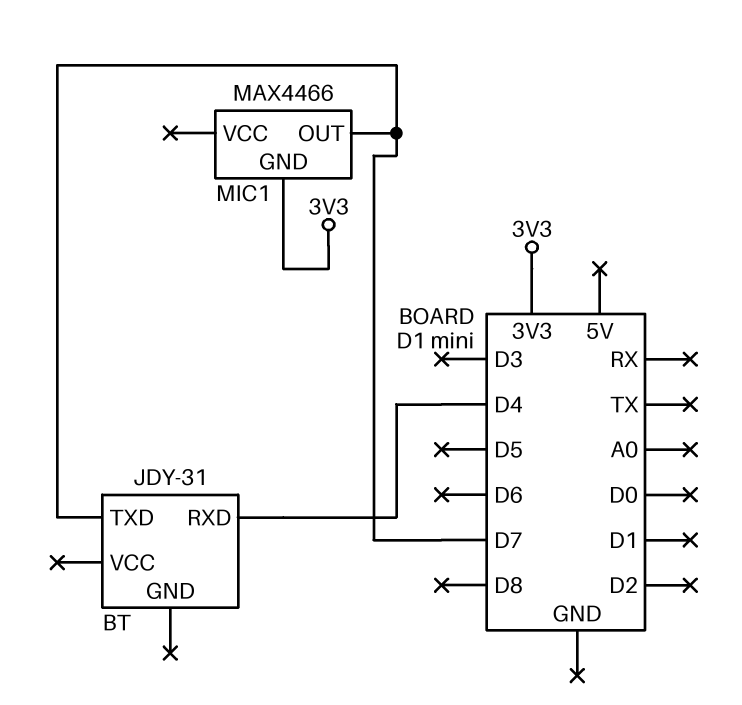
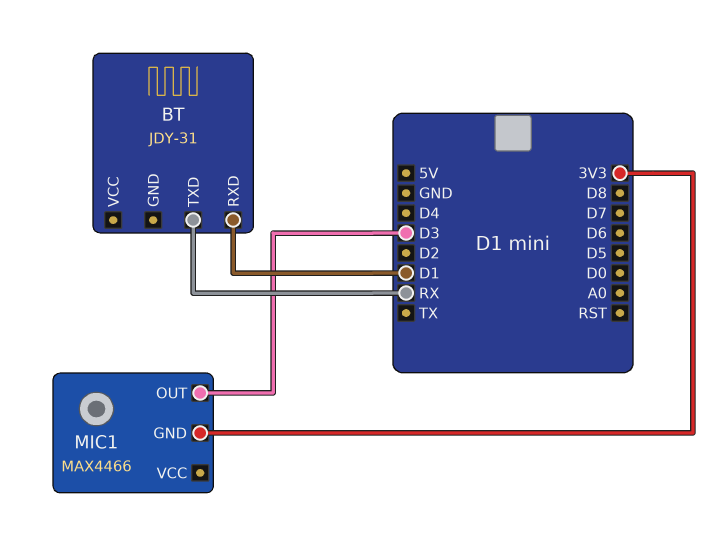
BT pin RXD: D4 -> D1
BT pin TXD: D7 -> RX
MIC1 pin OUT: D7 -> D3

